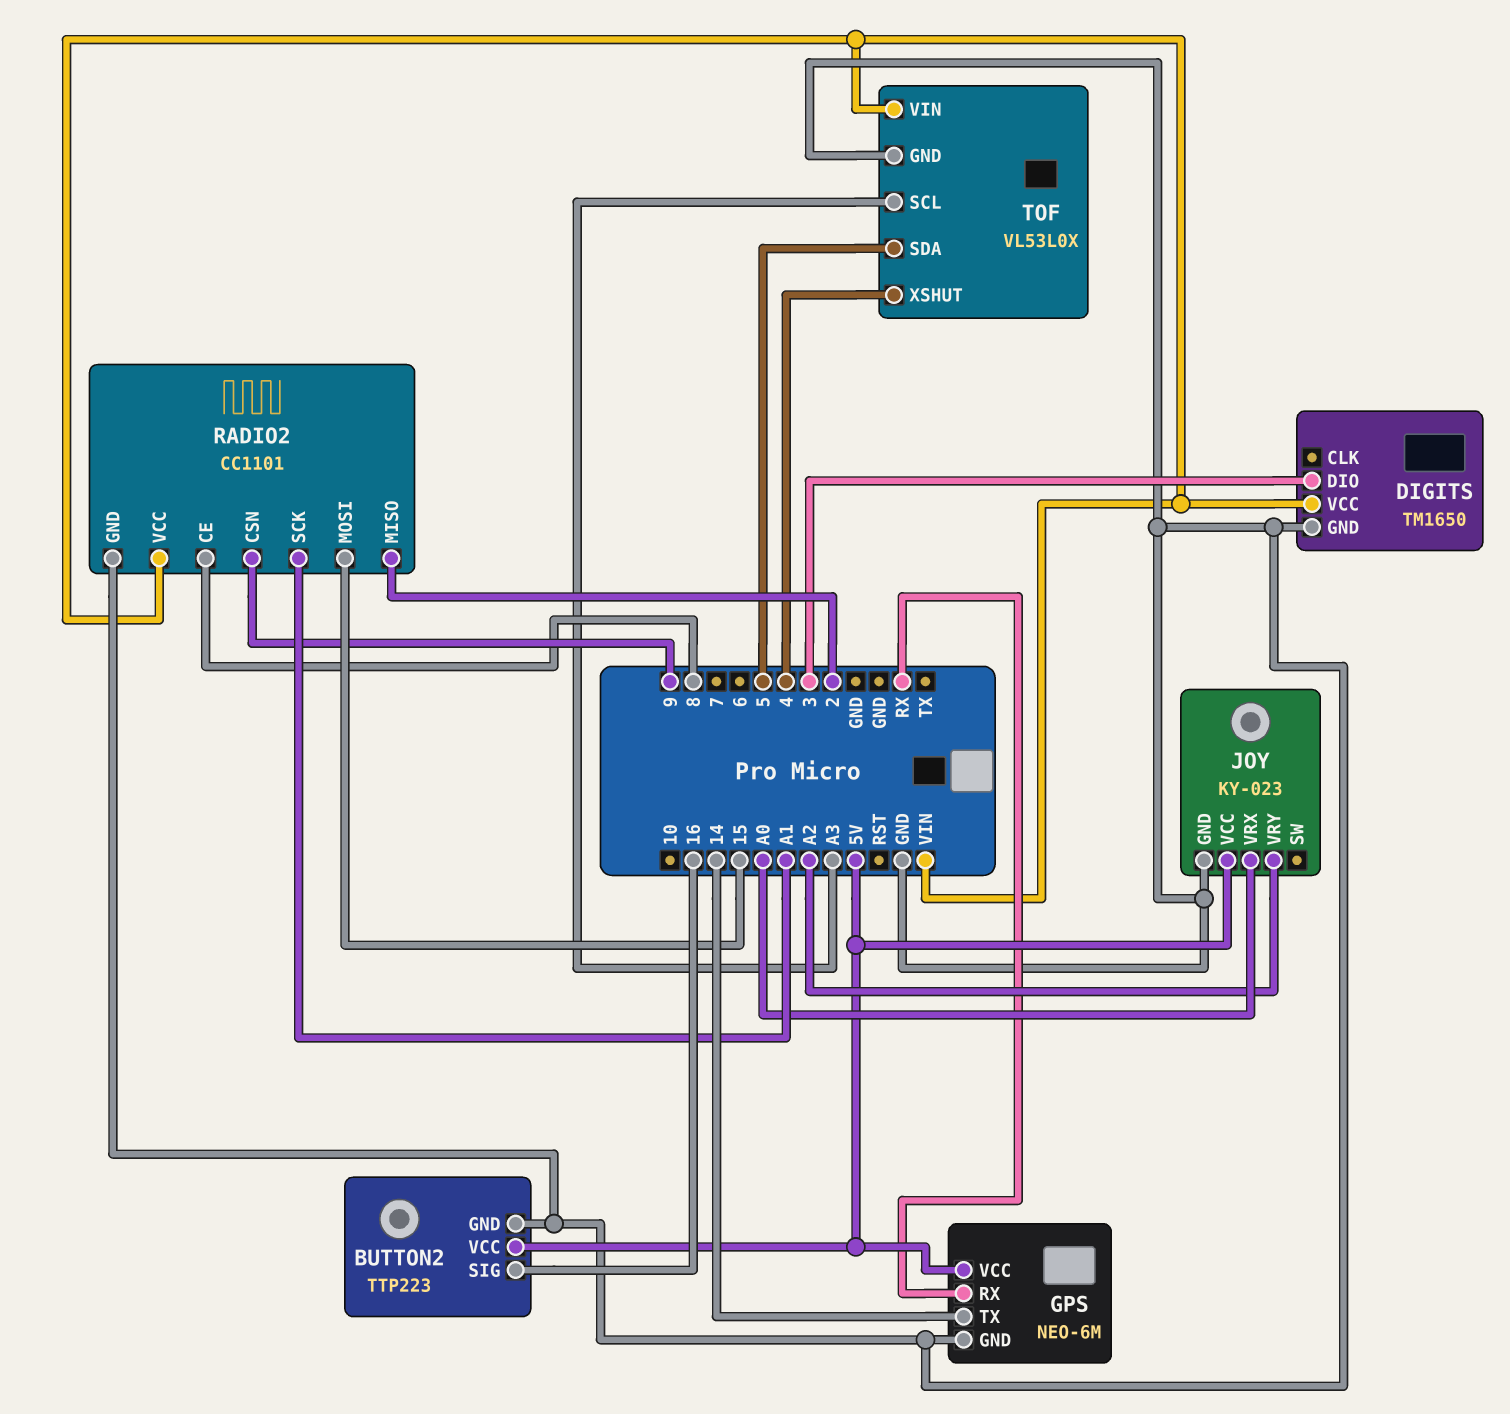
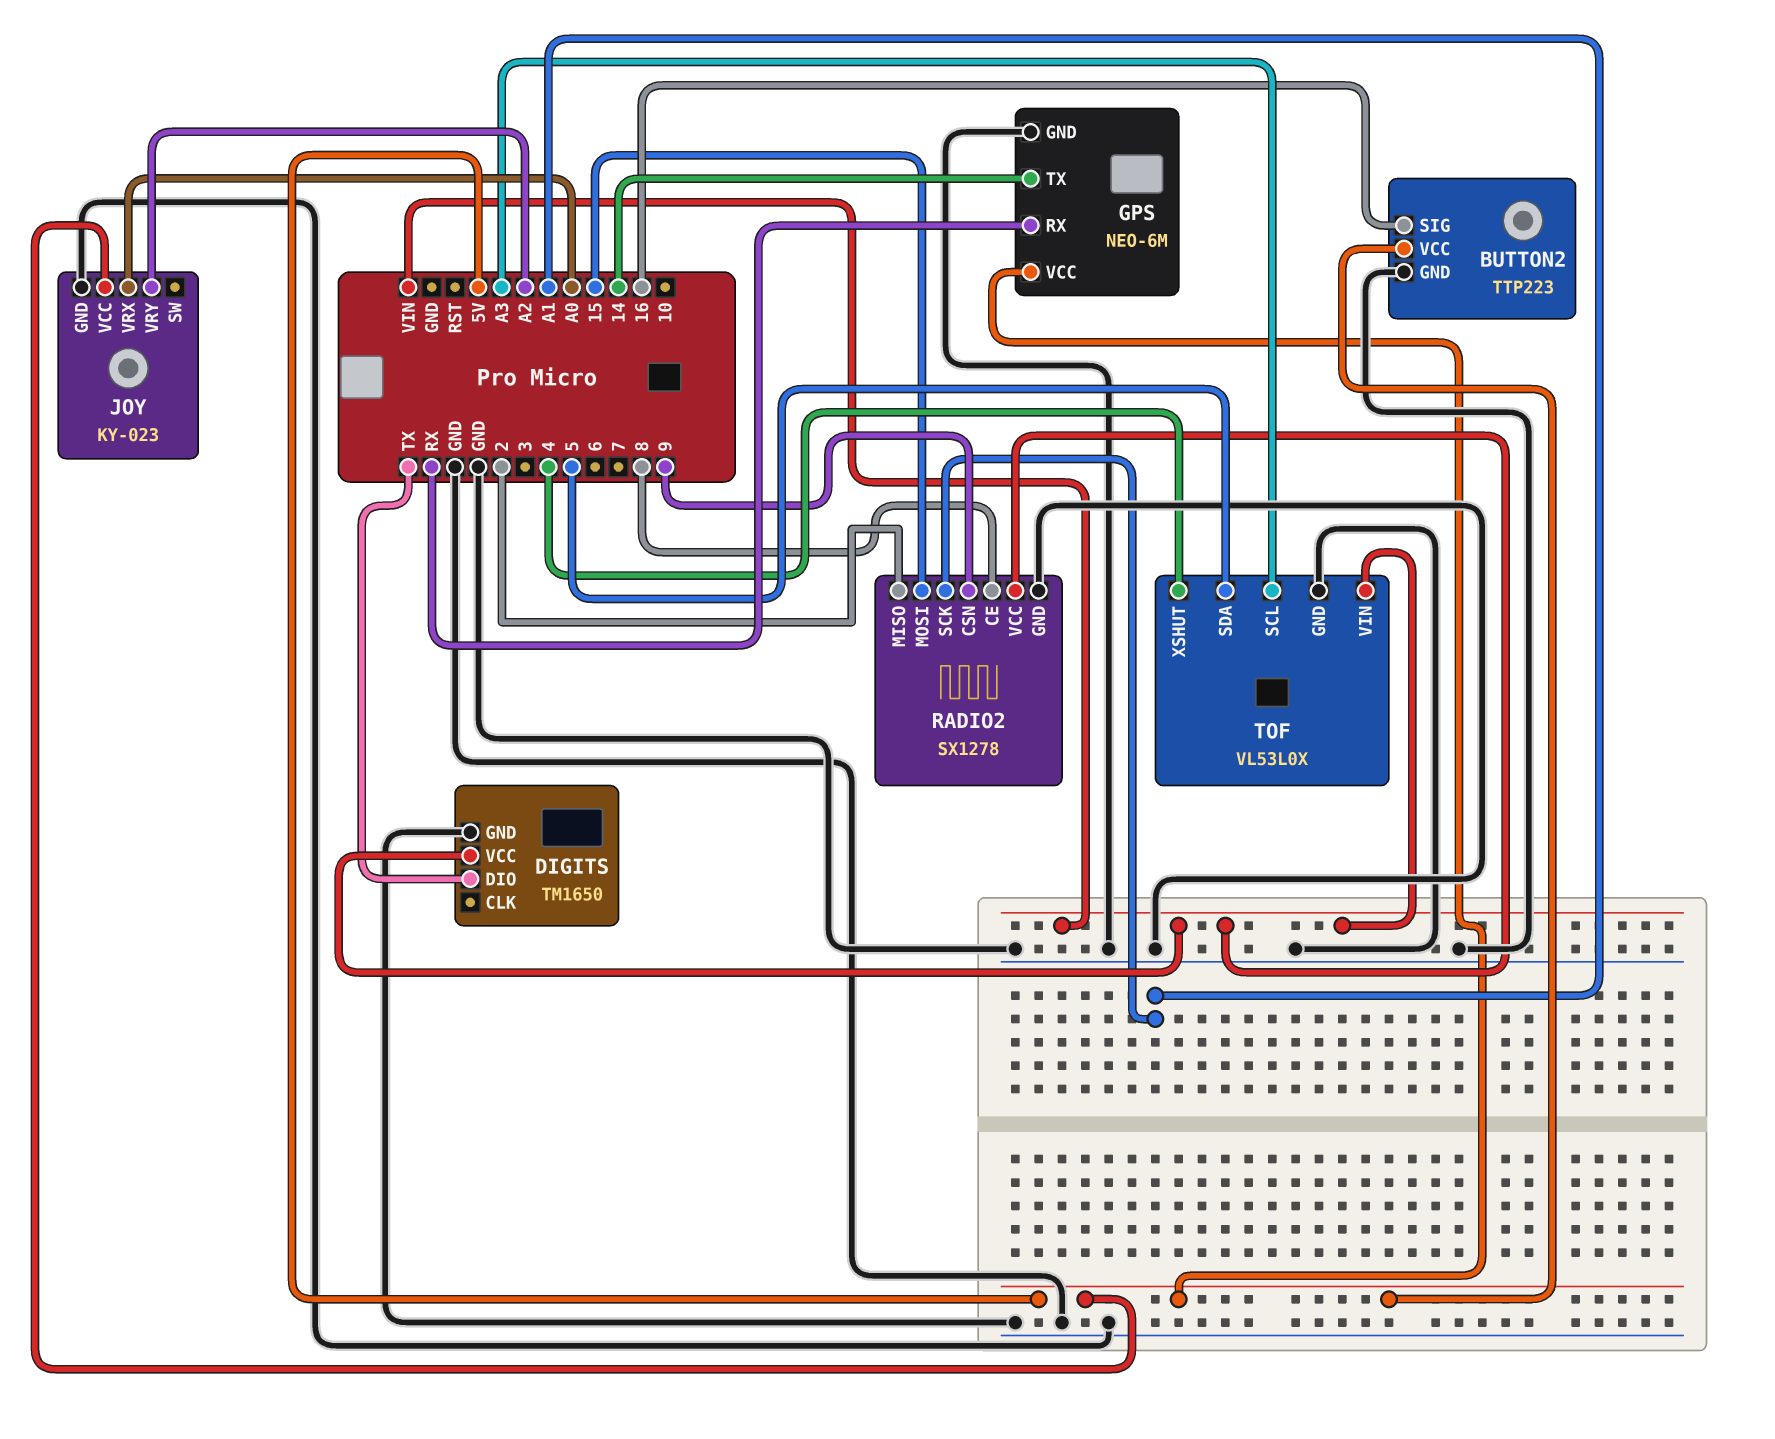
DIGITS pin DIO: 3 -> TX
RADIO2: CC1101 -> SX1278

